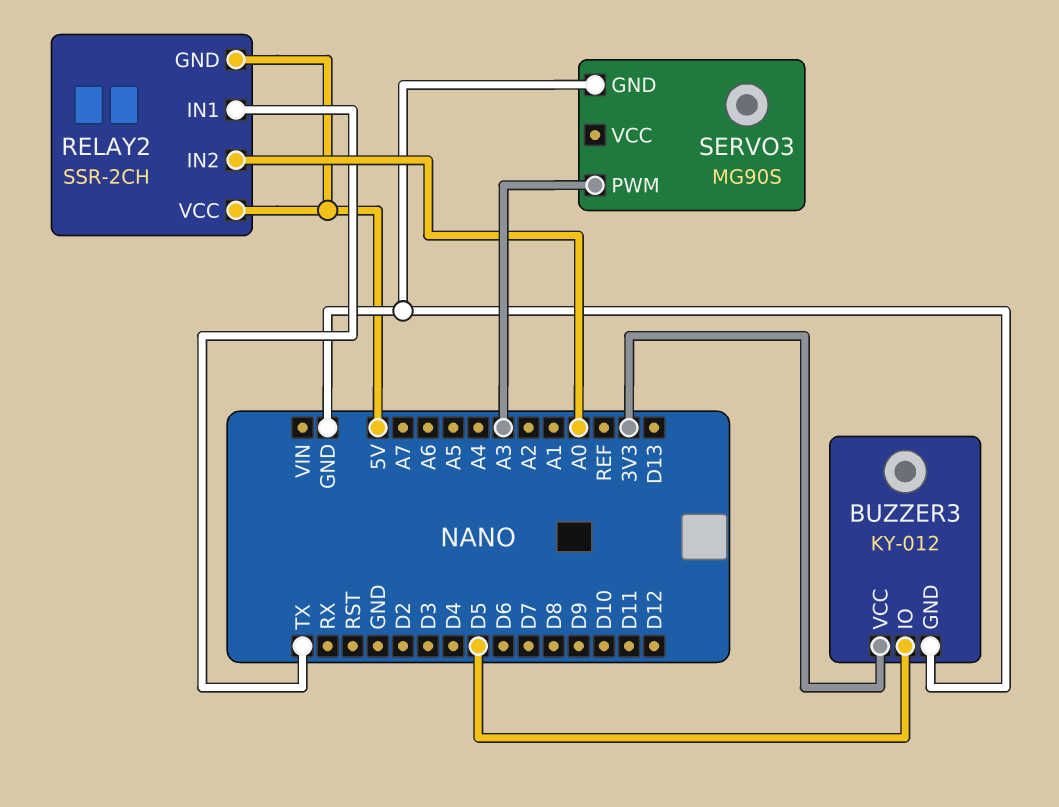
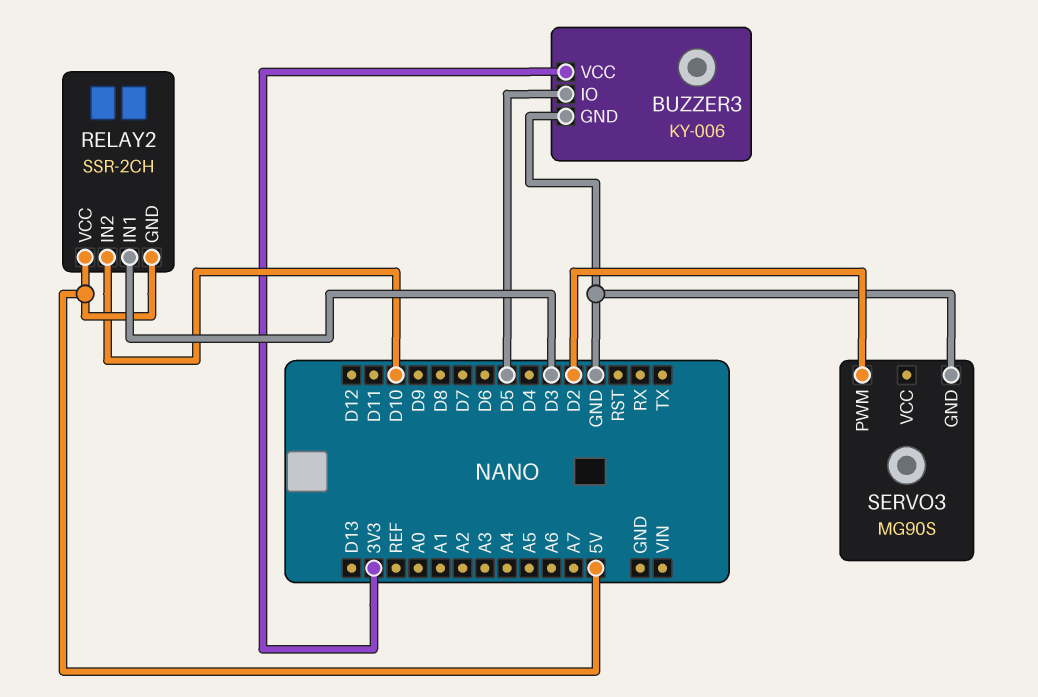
BUZZER3: KY-012 -> KY-006
RELAY2 pin IN1: TX -> D3
RELAY2 pin IN2: A0 -> D10
SERVO3 pin PWM: A3 -> D2

